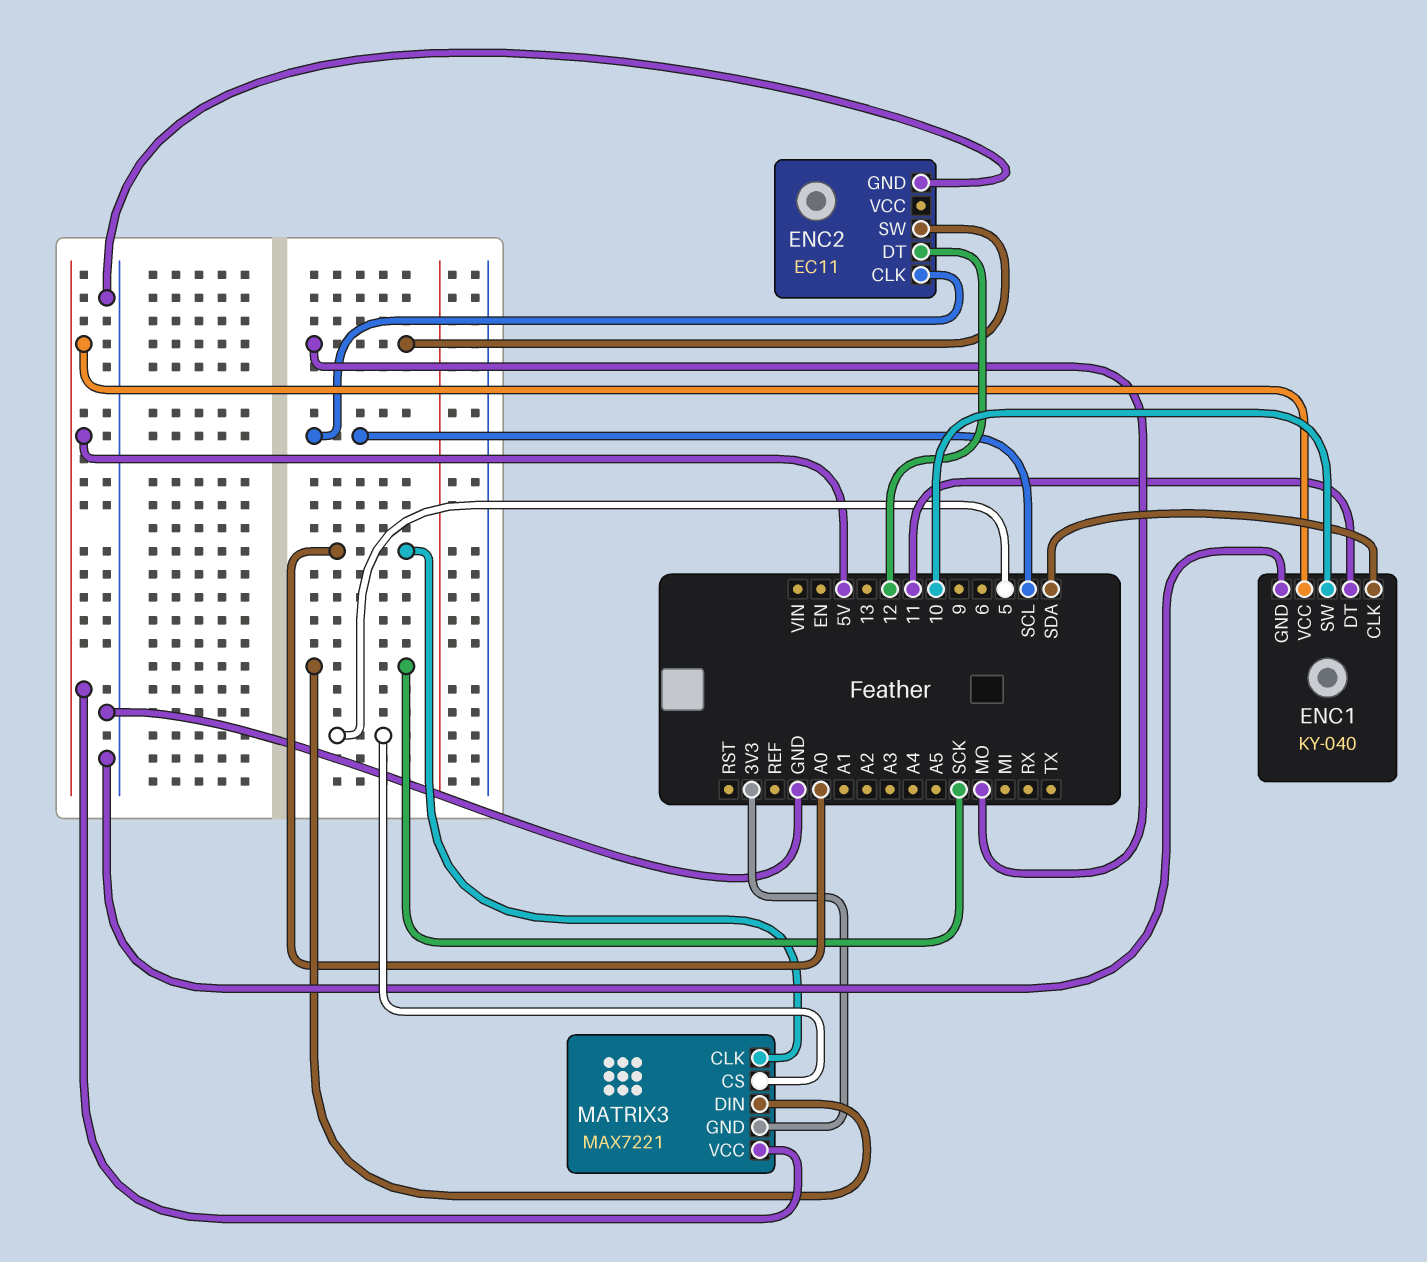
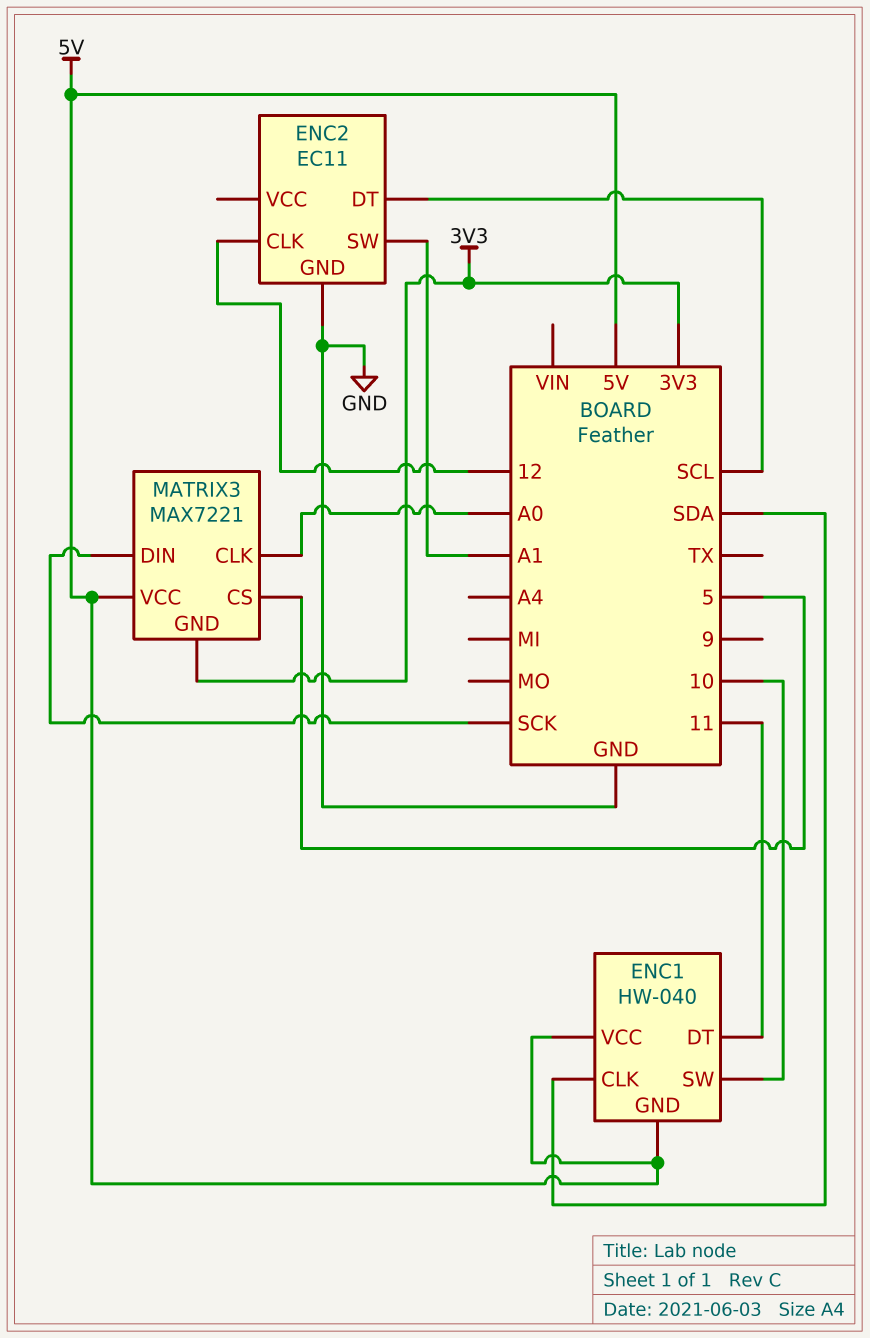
ENC1: KY-040 -> HW-040
ENC1 pin GND: GND -> 5V
ENC2 pin CLK: SCL -> 12
ENC2 pin DT: 12 -> SCL
ENC2 pin SW: MO -> A1

